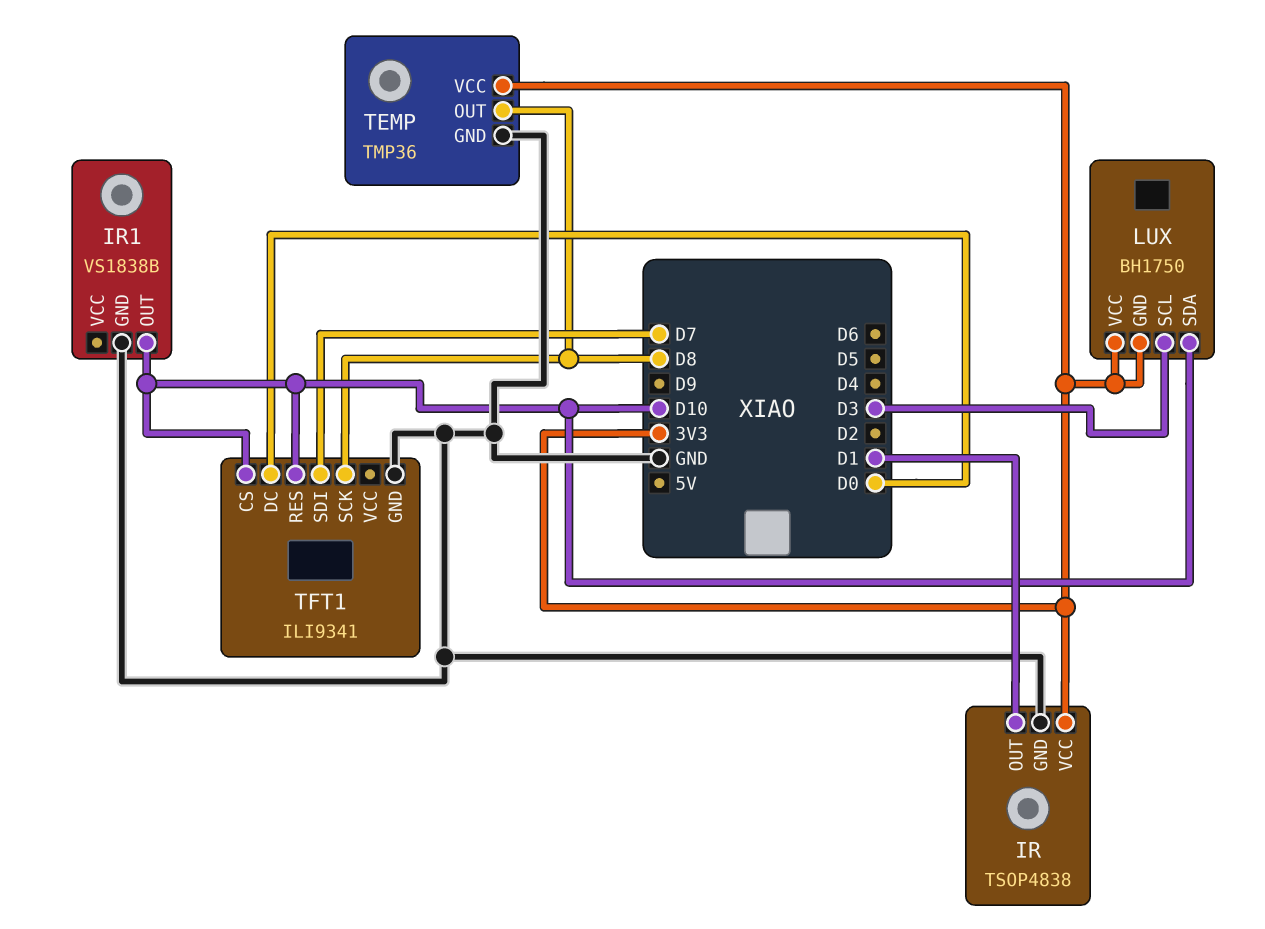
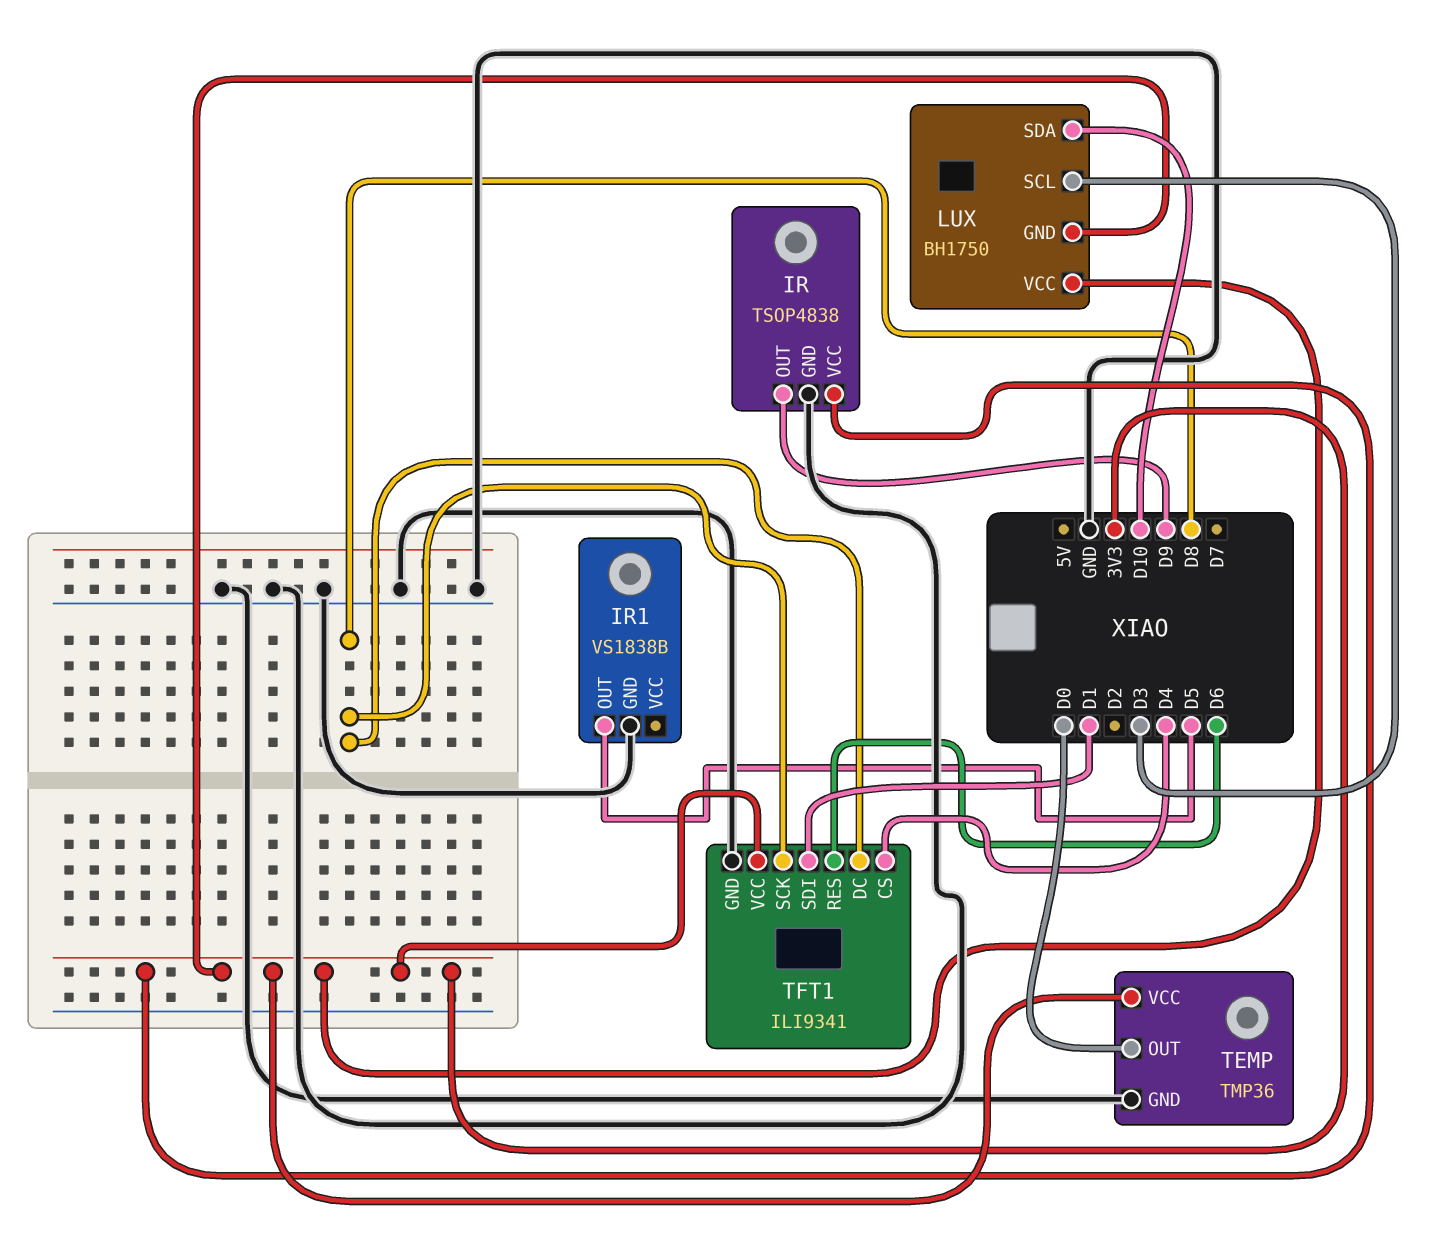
IR pin OUT: D1 -> D9
IR1 pin OUT: D10 -> D5
TEMP pin OUT: D8 -> D0
TFT1 pin CS: D10 -> D4
TFT1 pin DC: D0 -> D8
TFT1 pin RES: D10 -> D6
TFT1 pin SDI: D7 -> D1
TFT1 pin VCC: none -> 3V3

